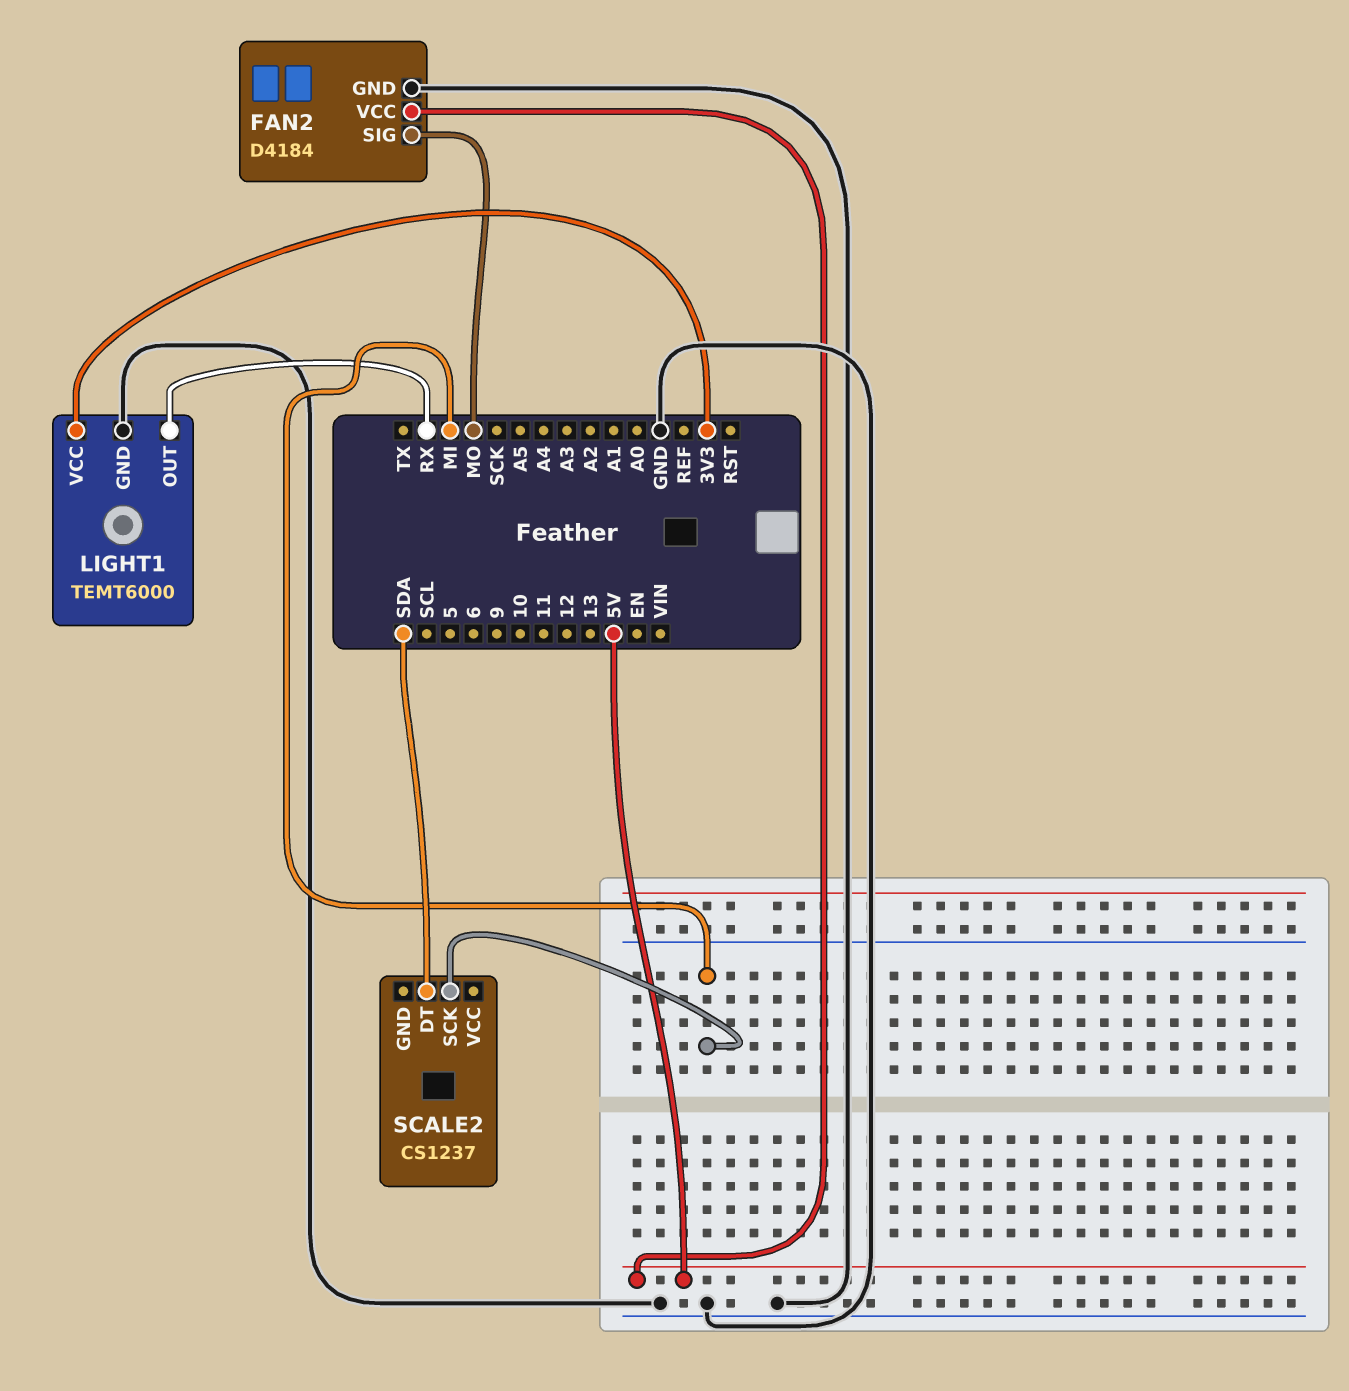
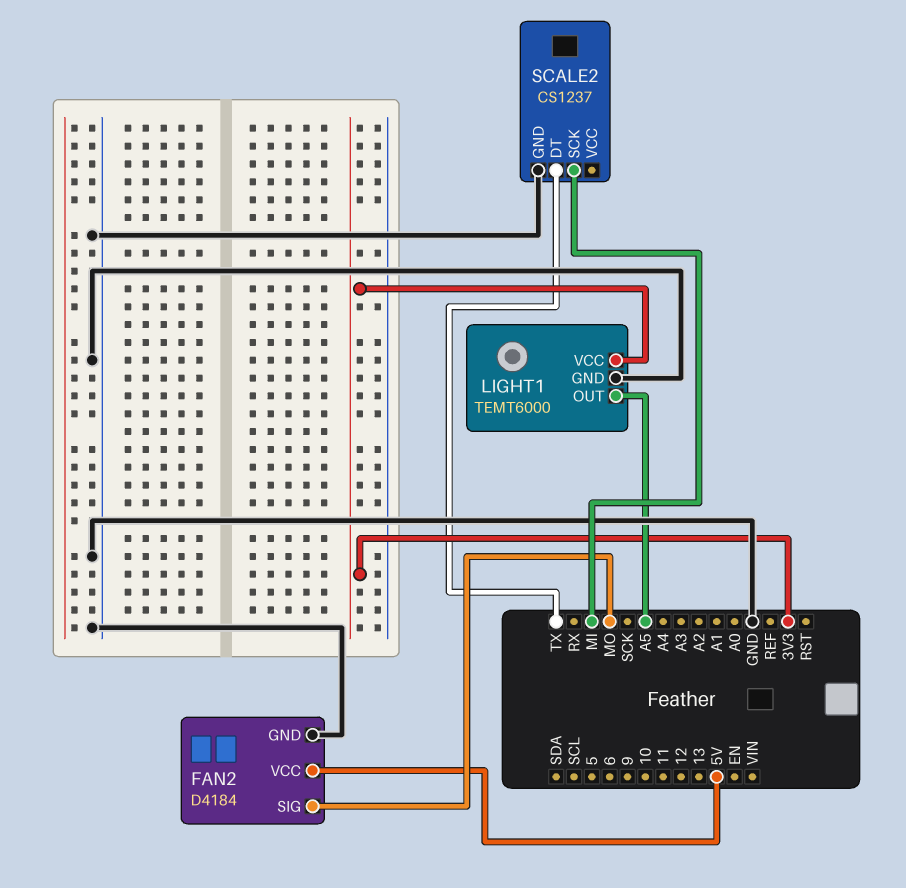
LIGHT1 pin OUT: RX -> A5
SCALE2 pin DT: SDA -> TX
SCALE2 pin GND: none -> GND

